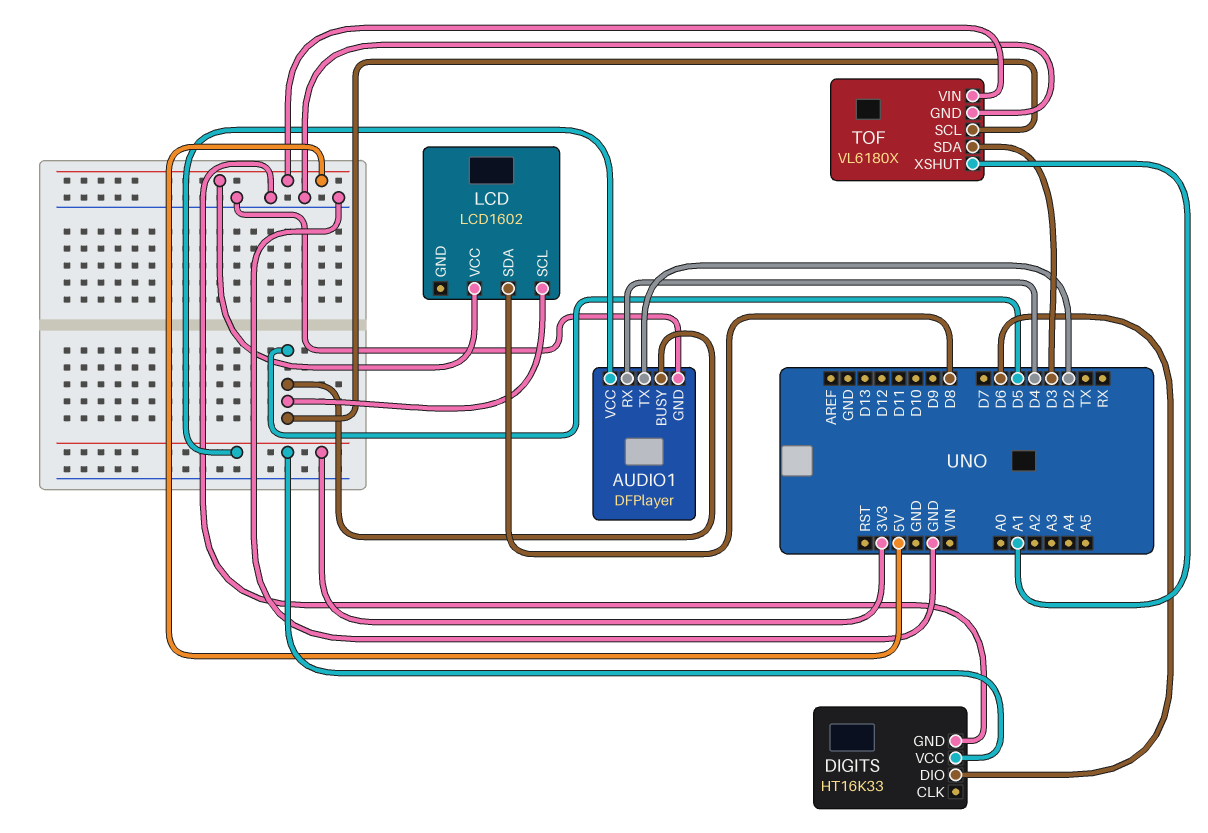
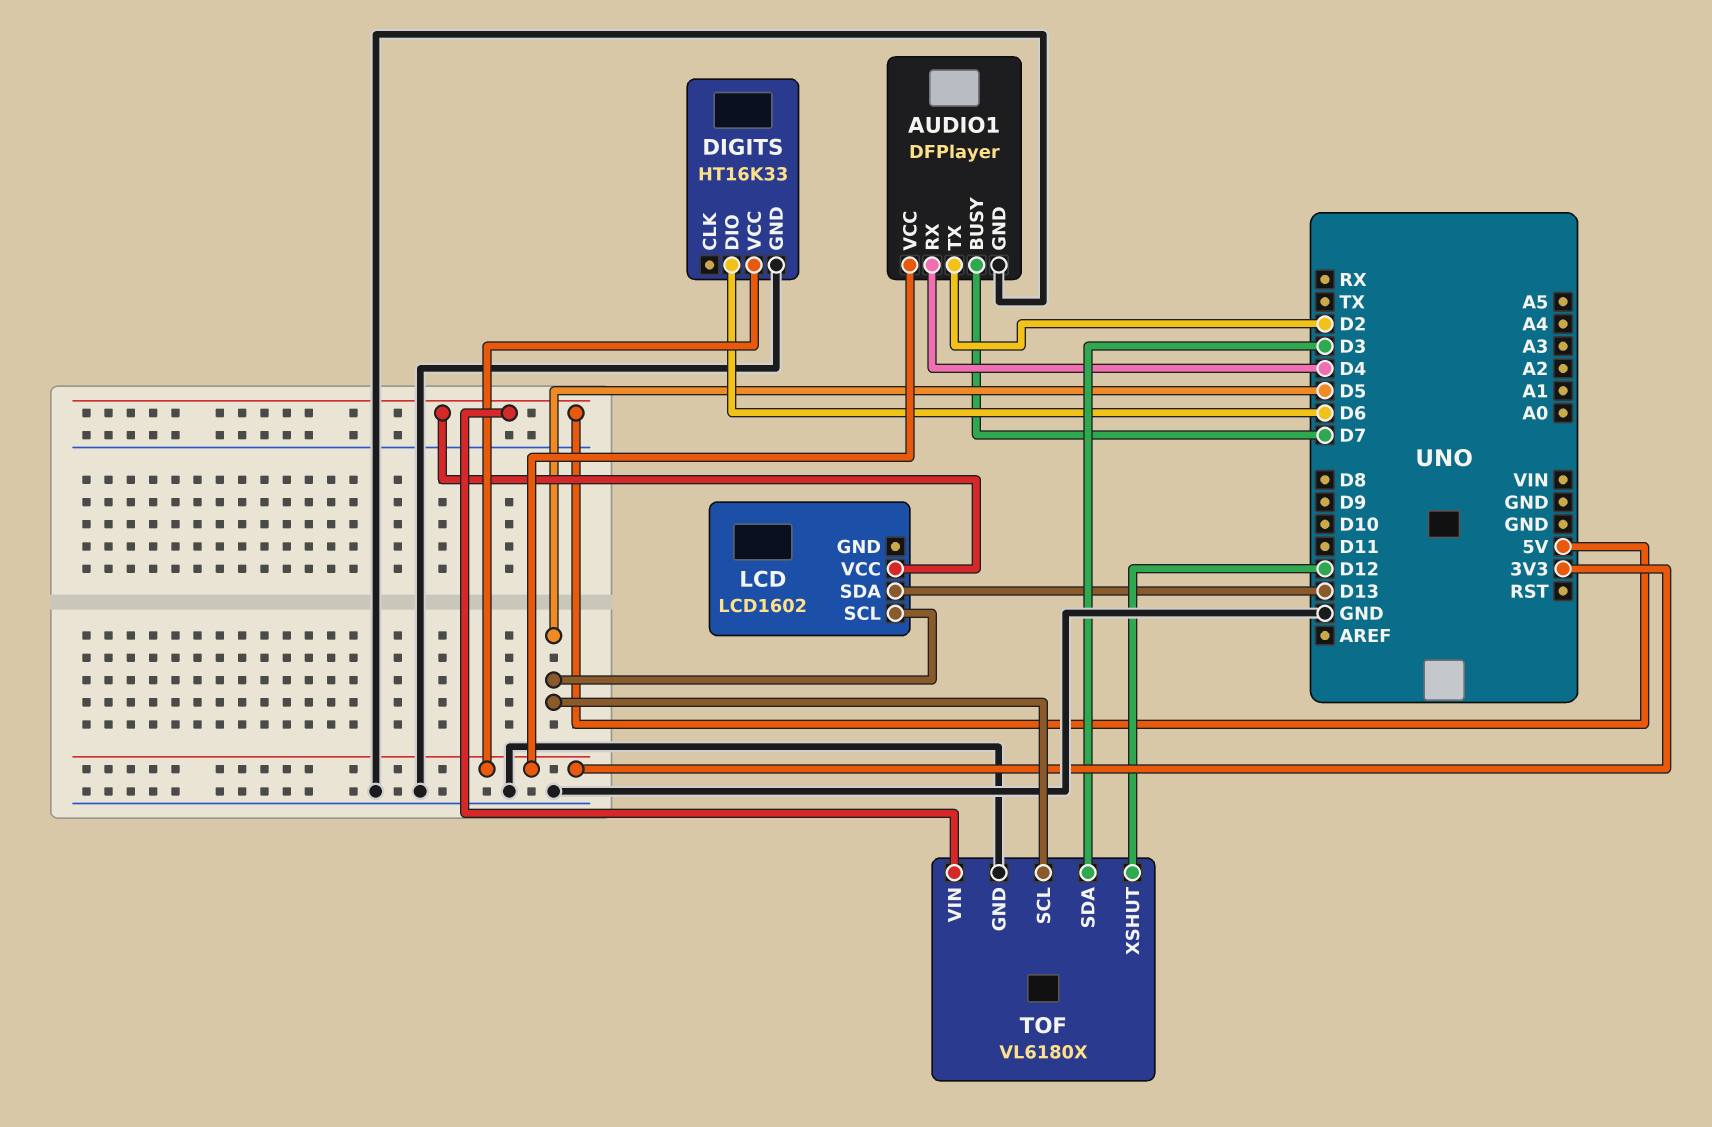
AUDIO1 pin BUSY: D5 -> D7
LCD pin SDA: D8 -> D13
TOF pin XSHUT: A1 -> D12

